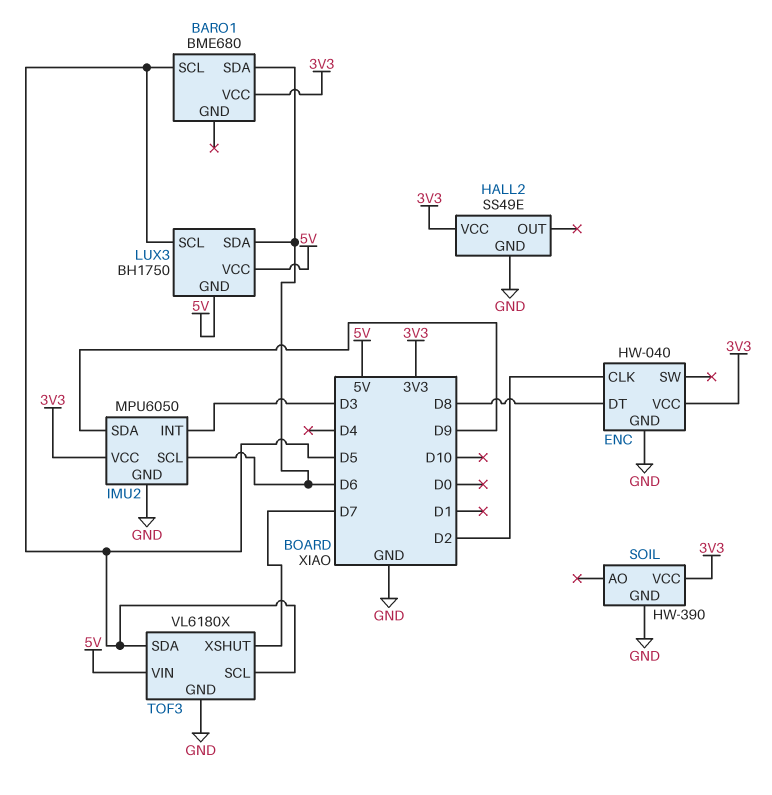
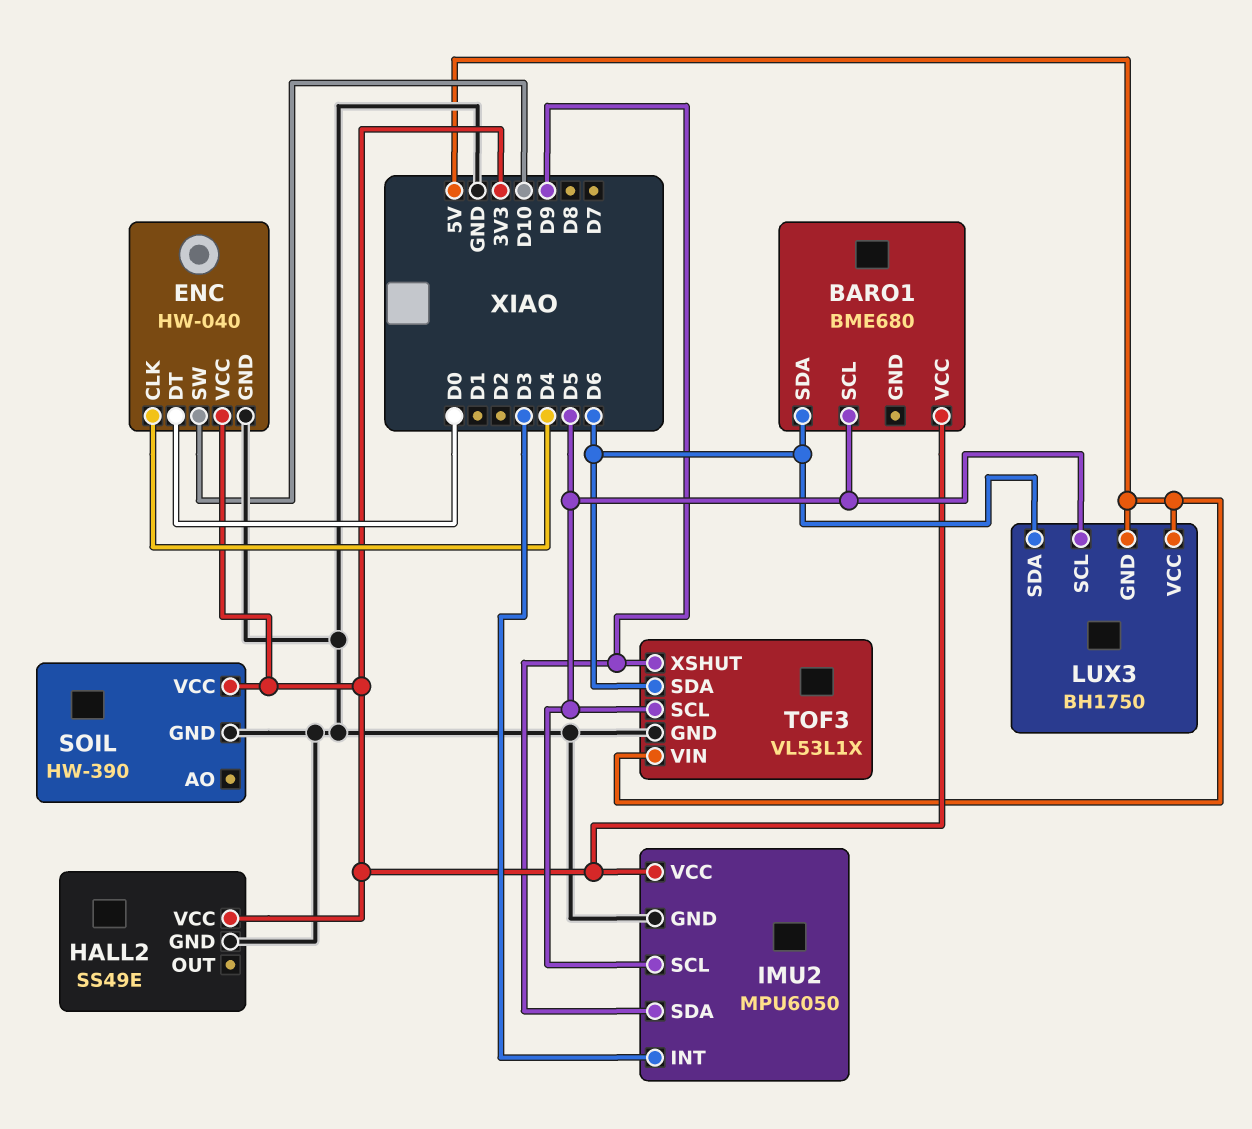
ENC pin CLK: D2 -> D4
ENC pin DT: D8 -> D0
ENC pin SW: none -> D10
IMU2 pin SCL: D6 -> D5
TOF3: VL6180X -> VL53L1X
TOF3 pin SDA: D5 -> D6
TOF3 pin XSHUT: D7 -> D9

